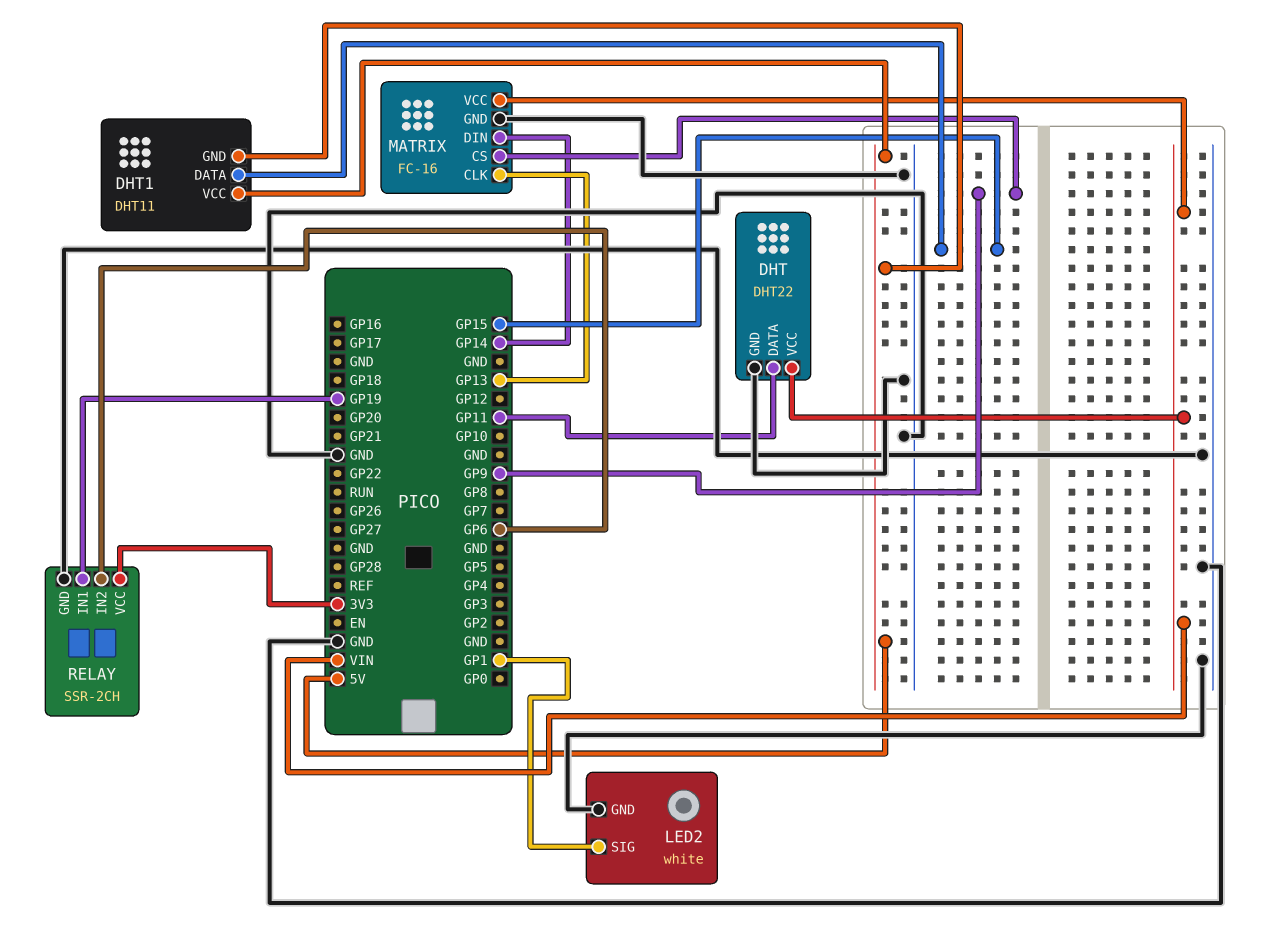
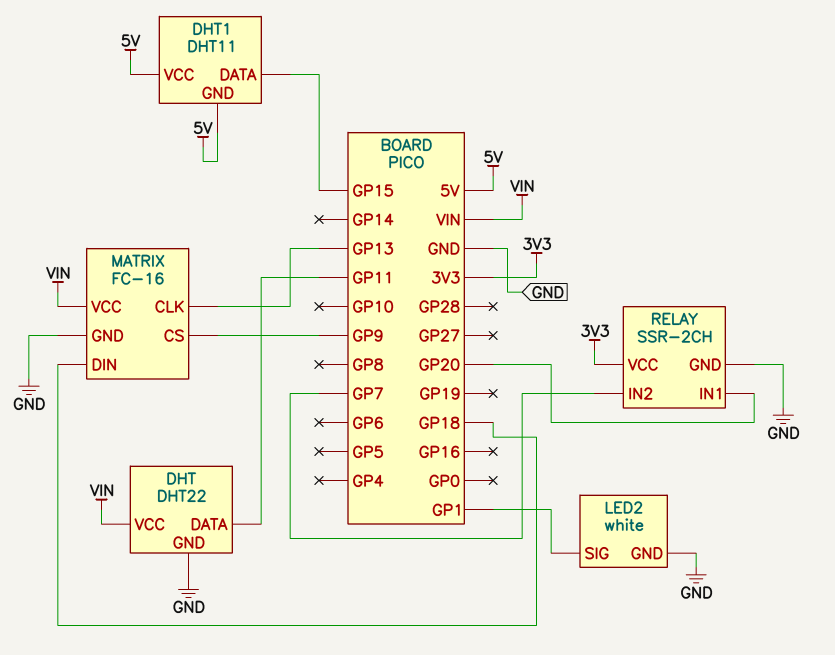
MATRIX pin DIN: GP14 -> GP18
RELAY pin IN1: GP19 -> GP20
RELAY pin IN2: GP6 -> GP7

